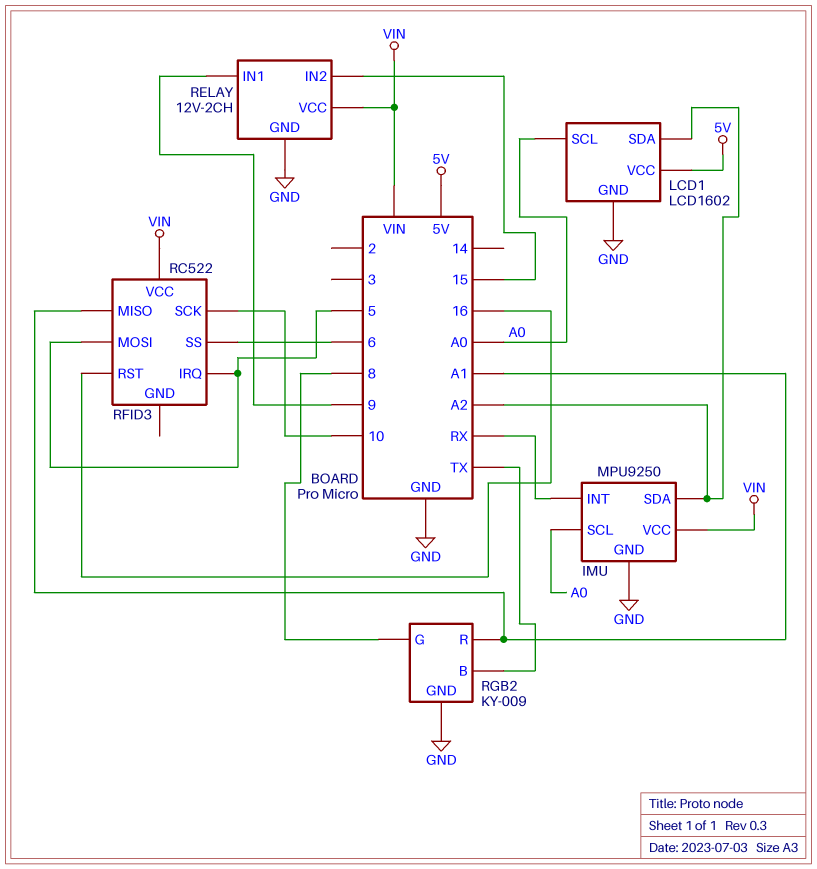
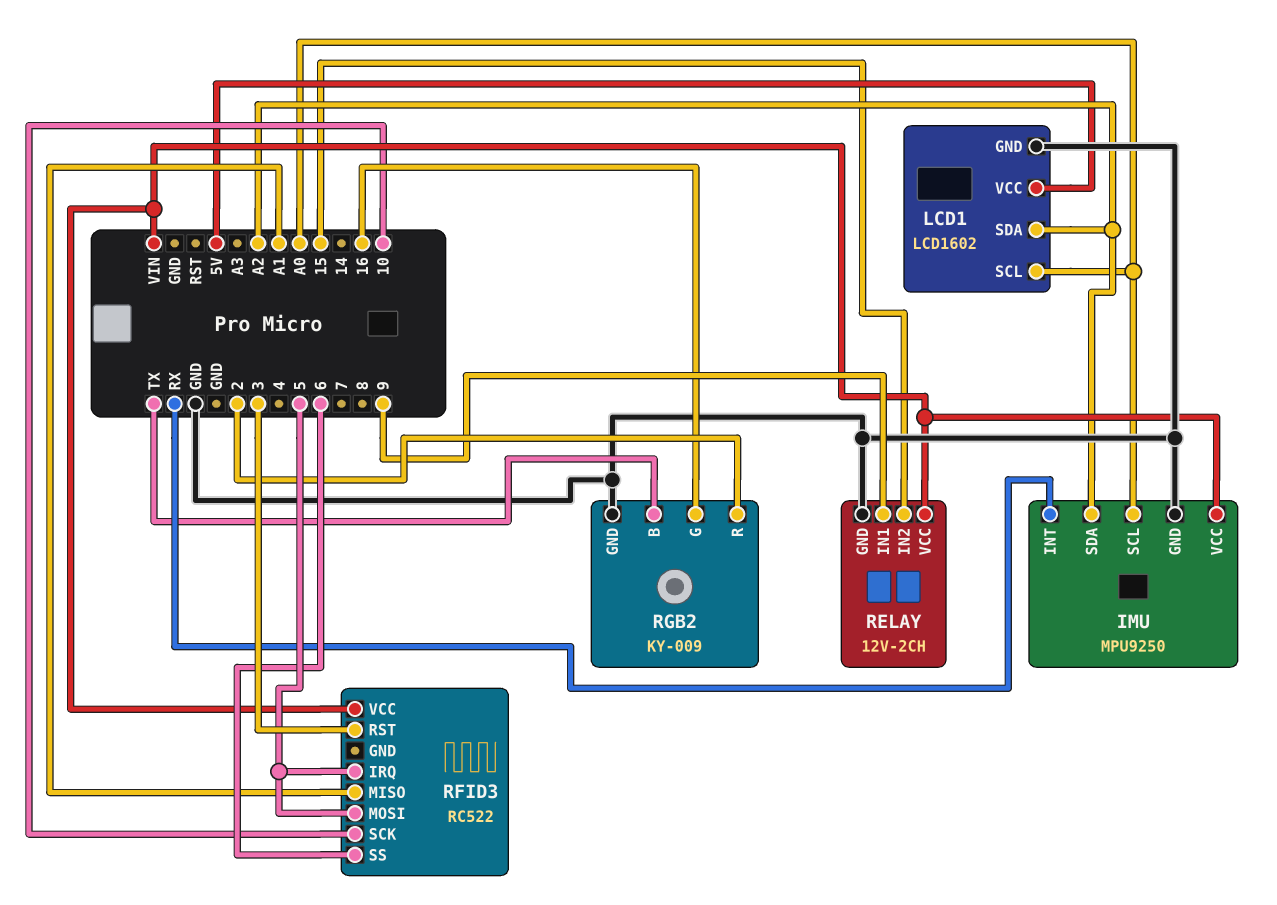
RFID3 pin RST: 16 -> 3
RGB2 pin G: 8 -> 16
RGB2 pin R: A1 -> 2

